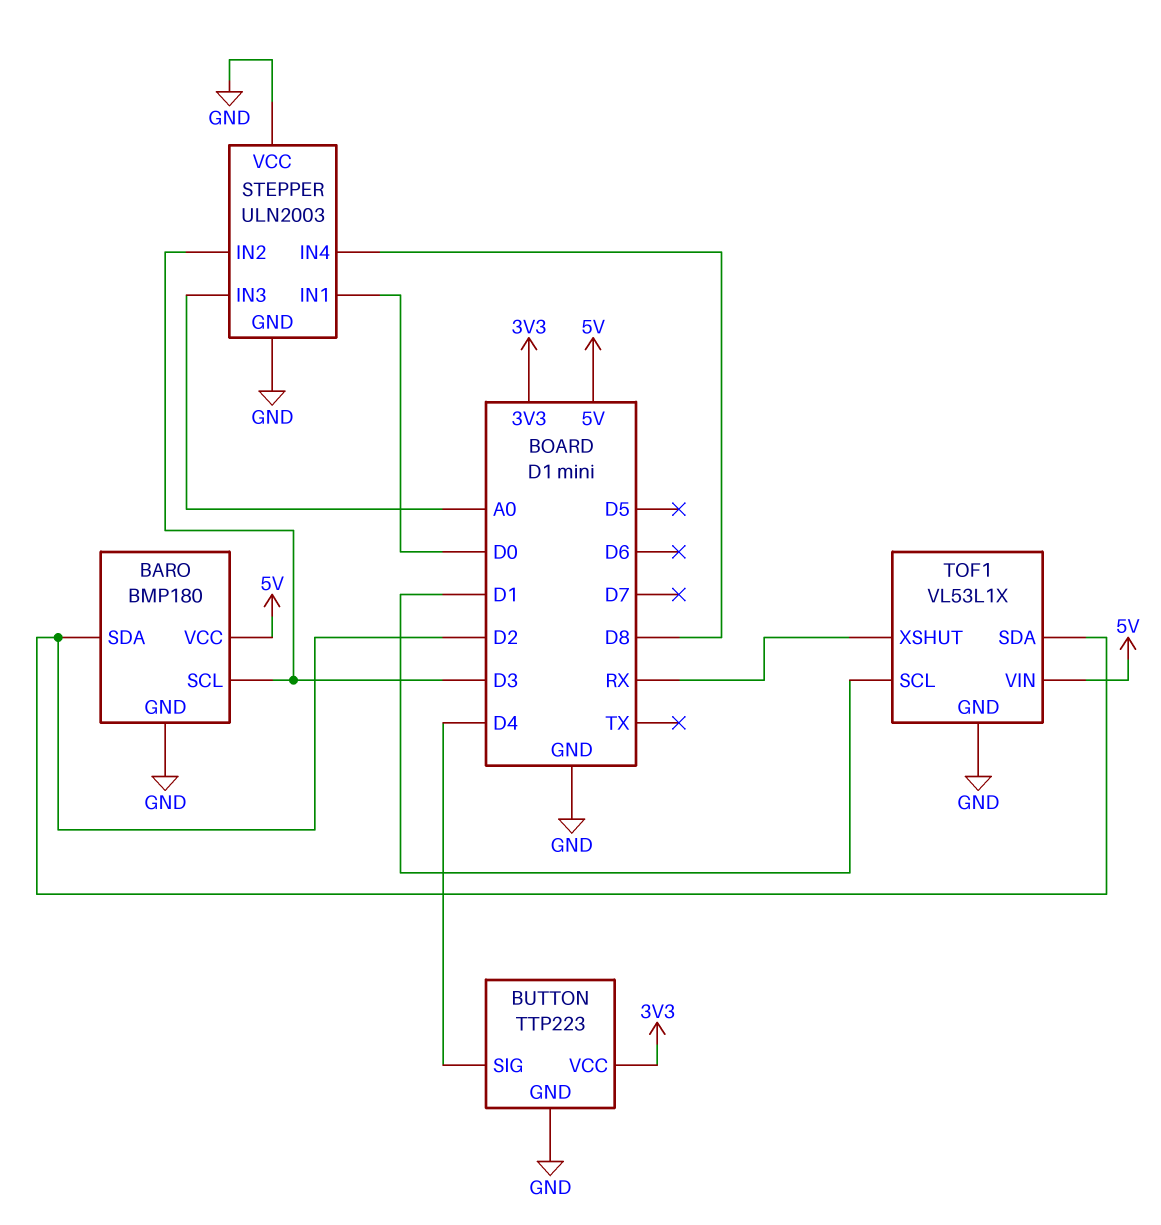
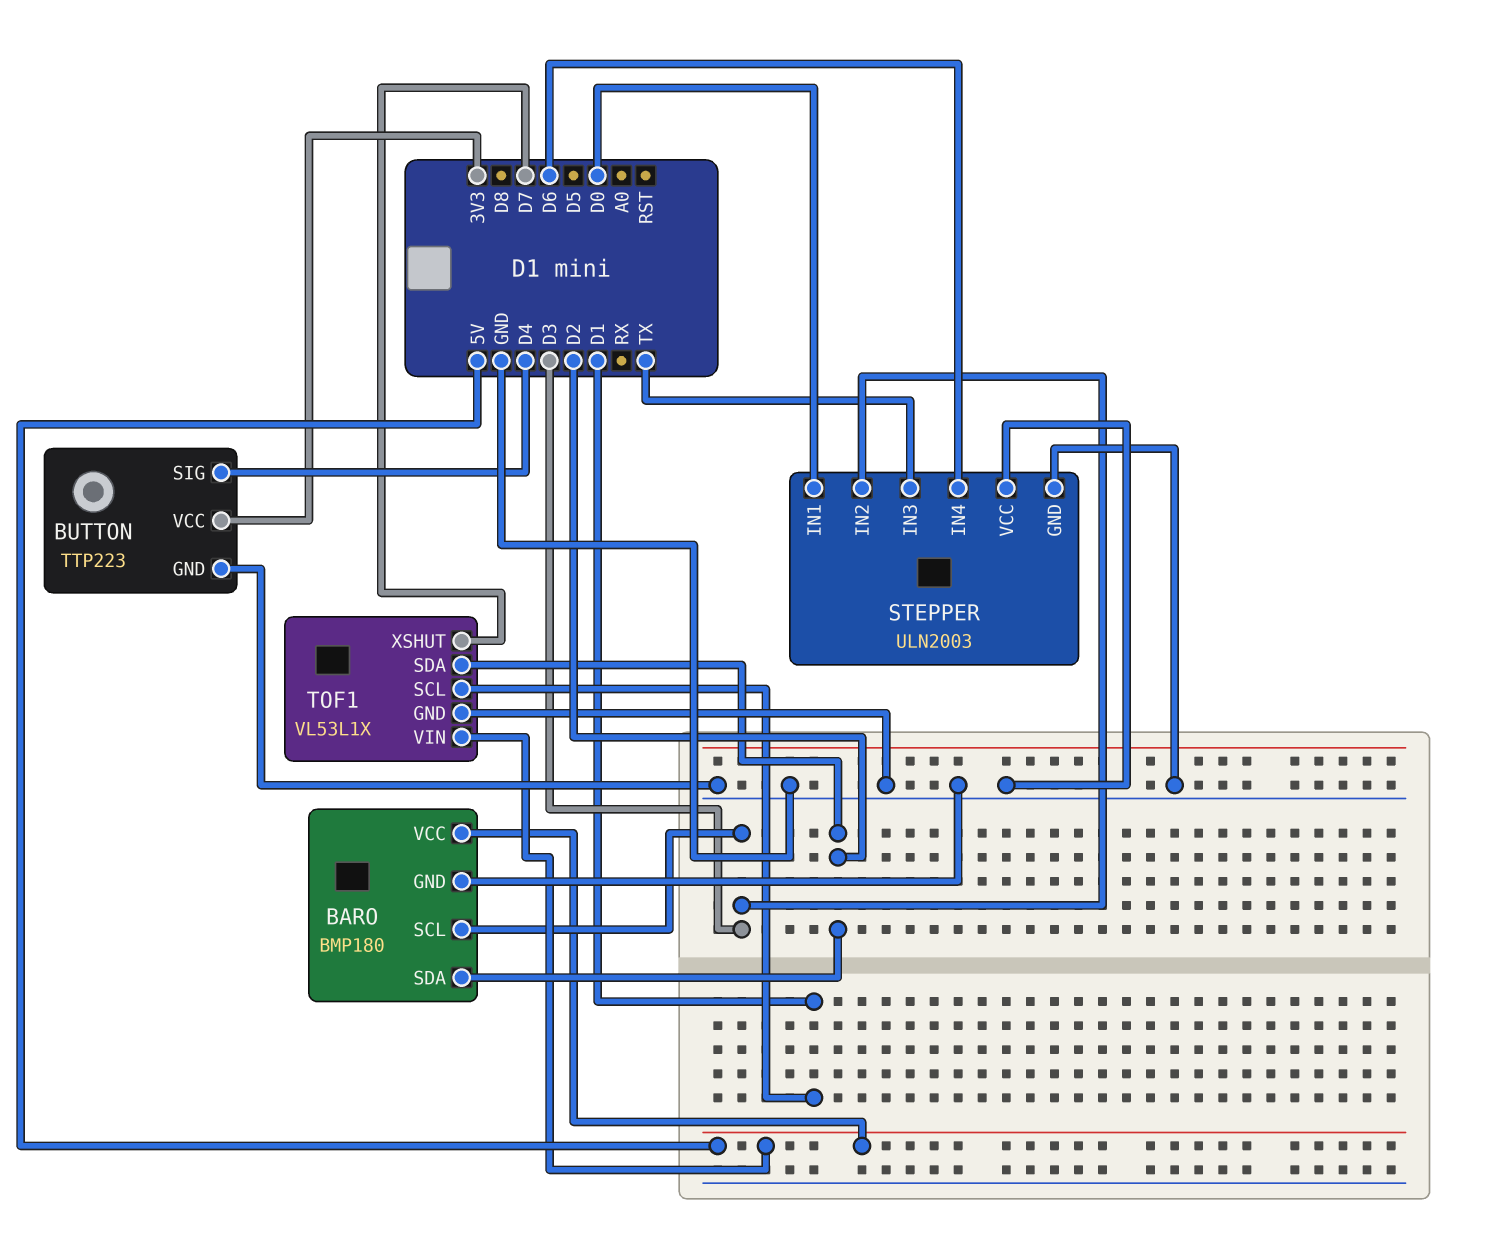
STEPPER pin IN3: A0 -> TX
STEPPER pin IN4: D8 -> D6
TOF1 pin XSHUT: RX -> D7

